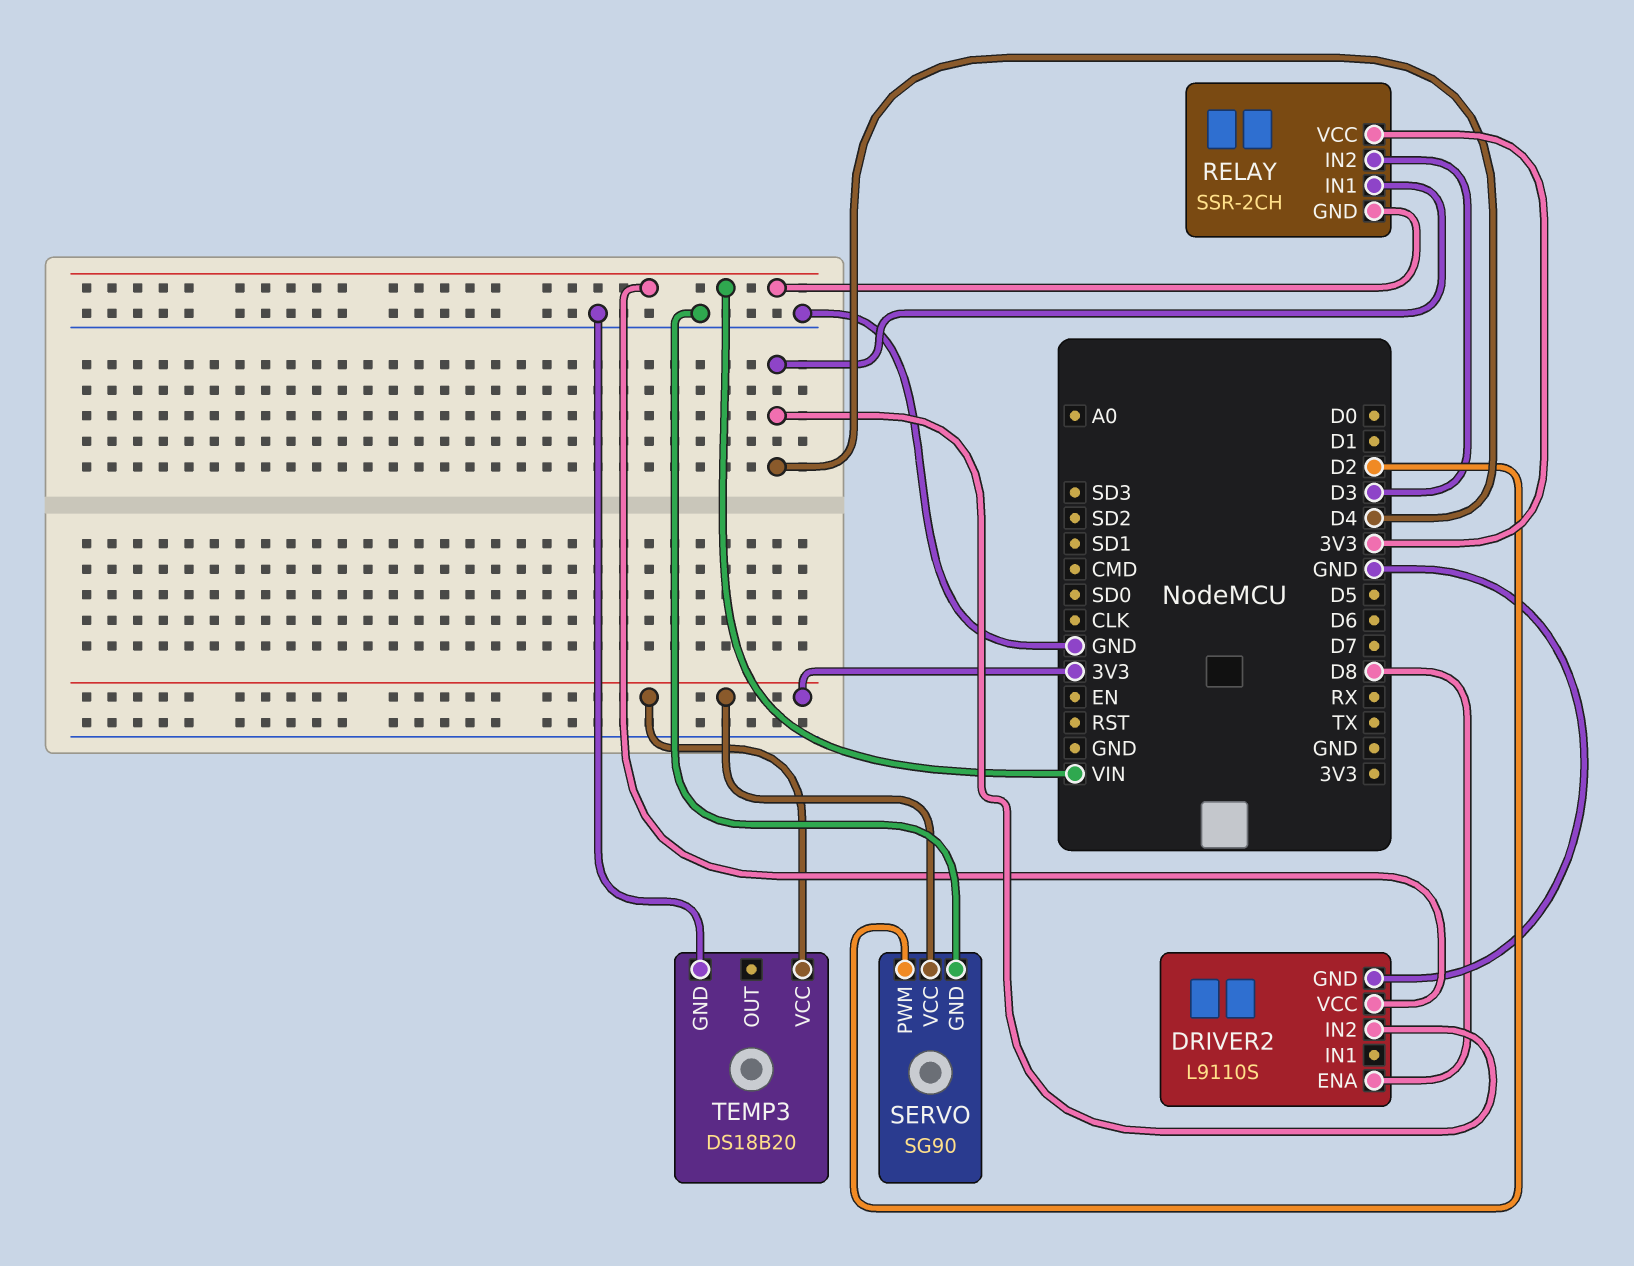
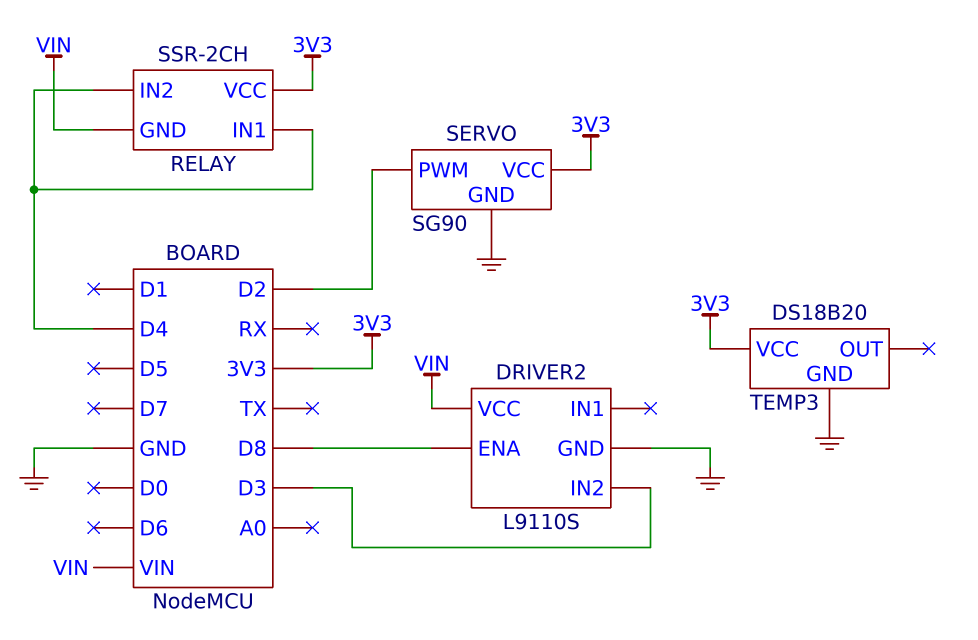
DRIVER2 pin IN2: D4 -> D3
RELAY pin IN2: D3 -> D4

